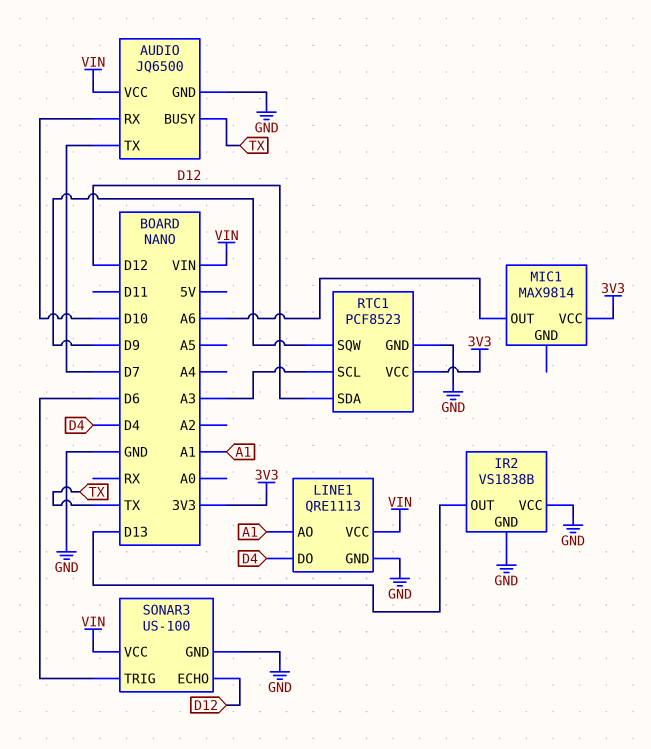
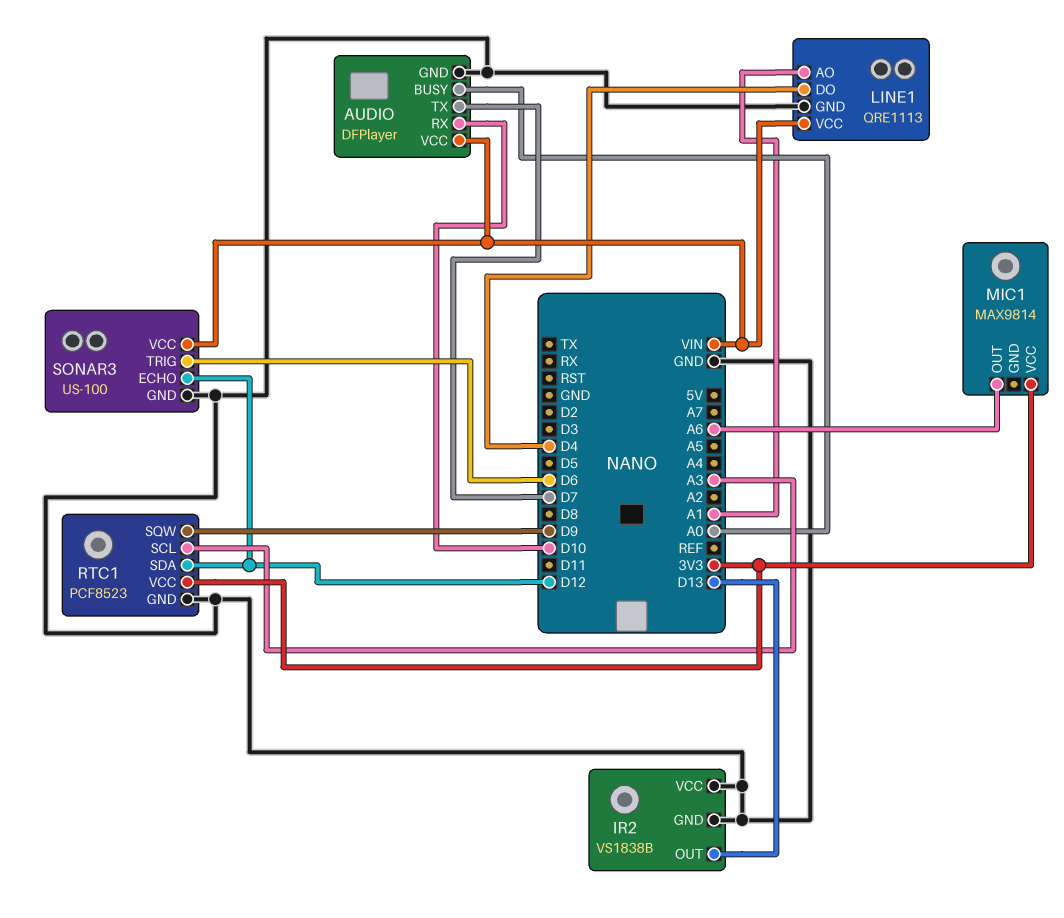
AUDIO: JQ6500 -> DFPlayer
AUDIO pin BUSY: TX -> A0

